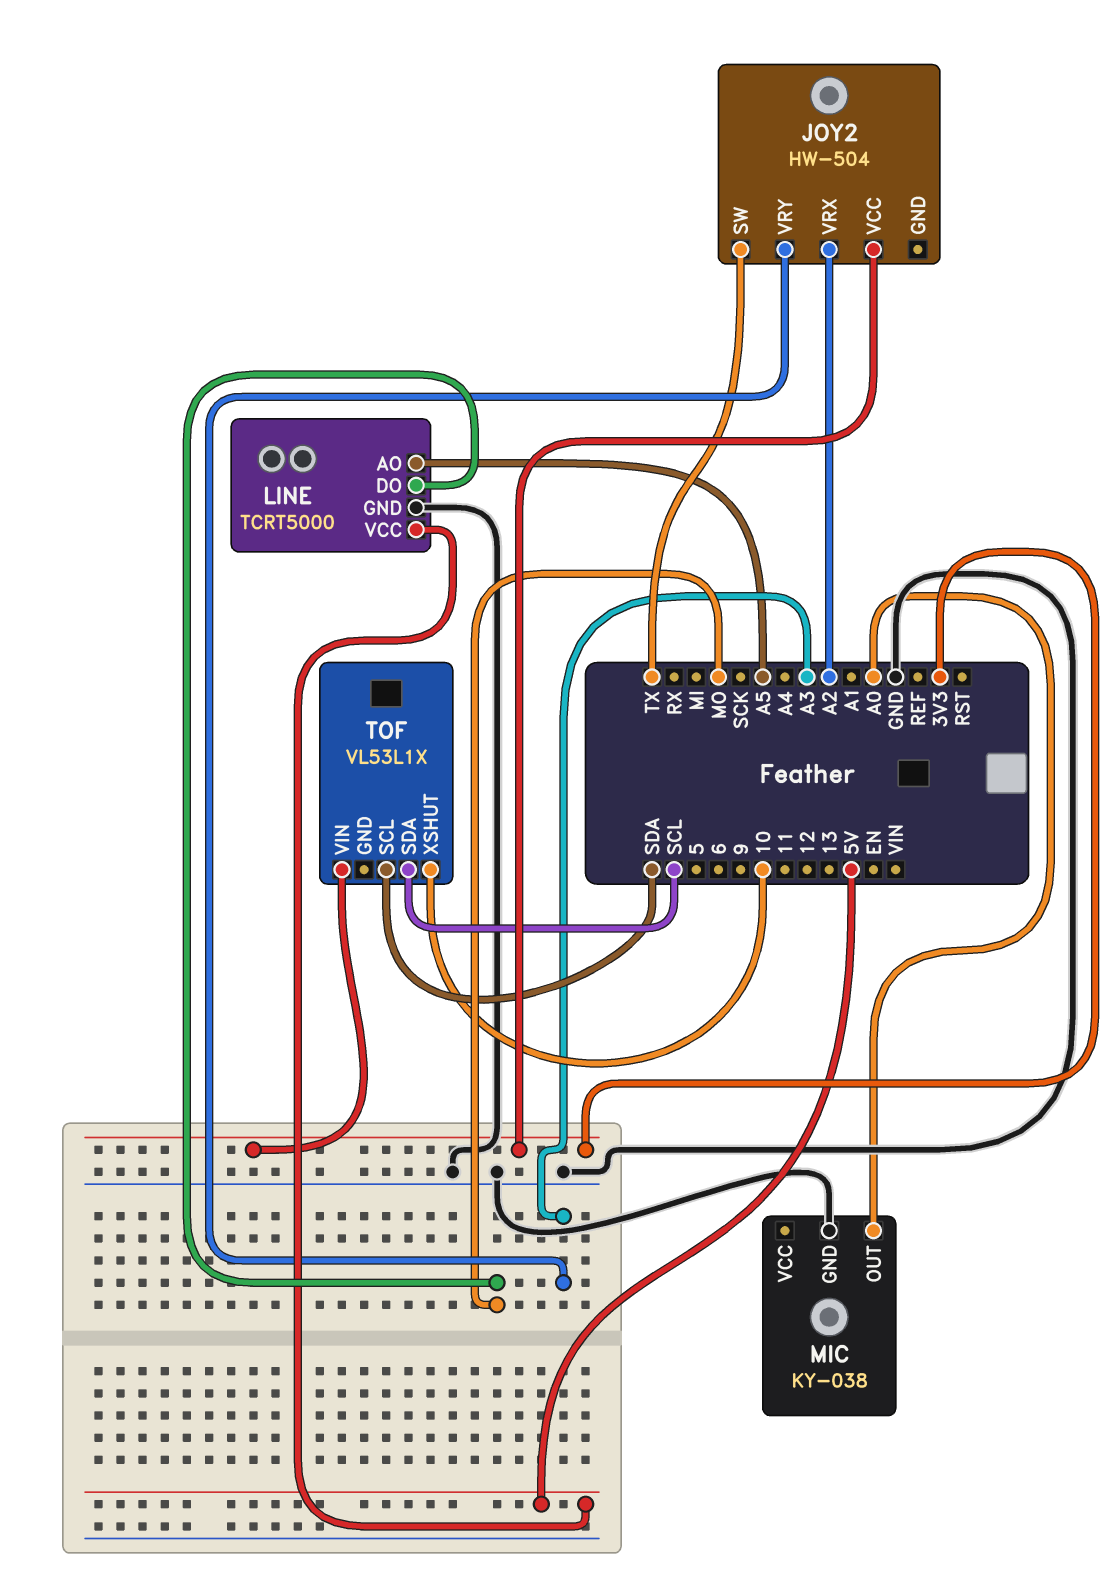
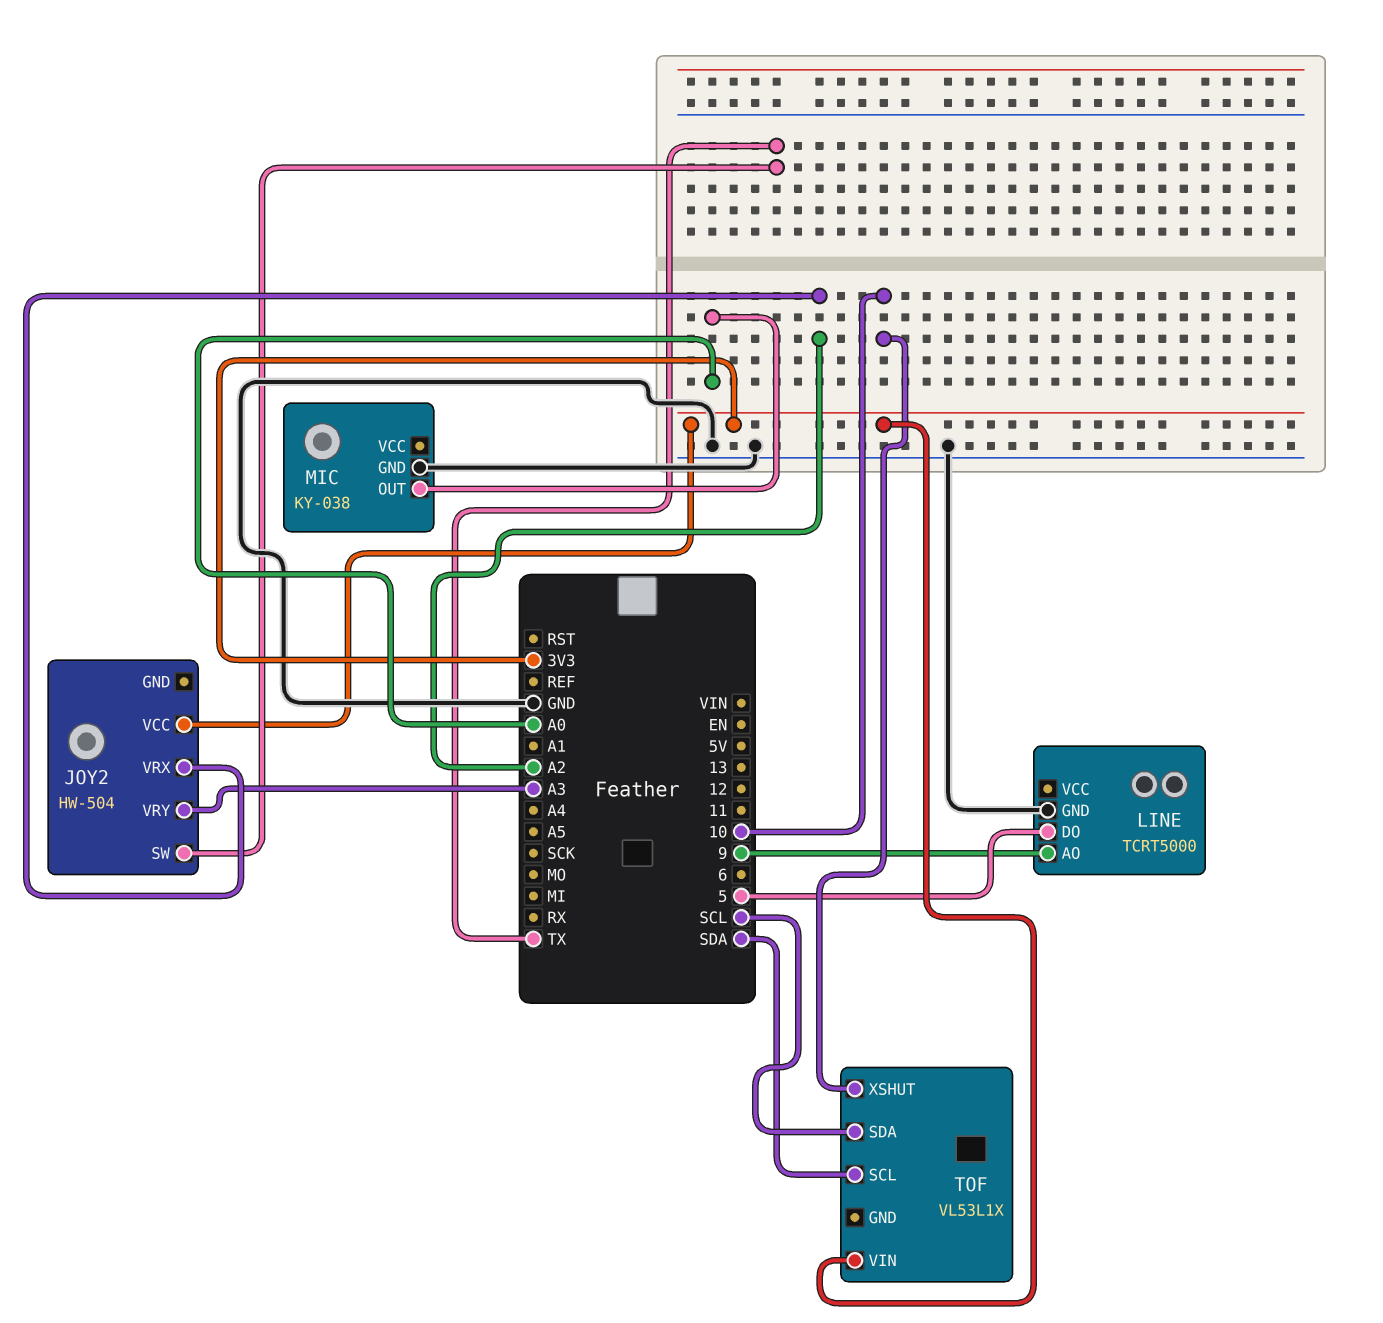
LINE pin AO: A5 -> 9
LINE pin DO: MO -> 5
LINE pin VCC: 5V -> none

